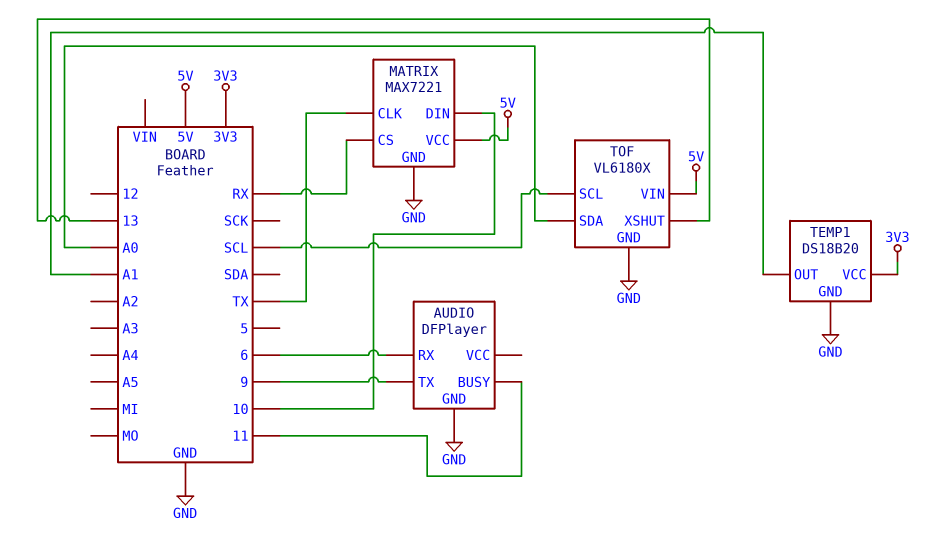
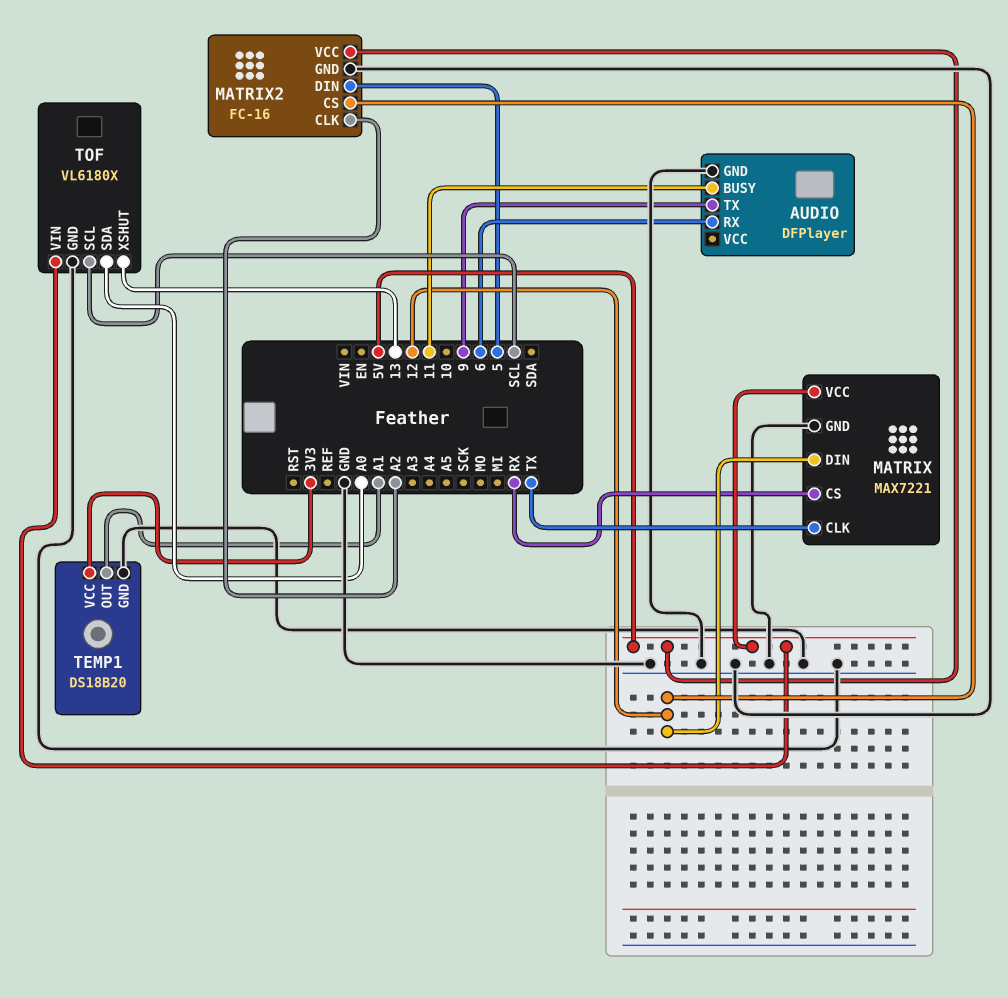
MATRIX pin DIN: 10 -> 12
MATRIX2: none -> FC-16
MATRIX2 pin CLK: none -> A2
MATRIX2 pin CS: none -> 12
MATRIX2 pin DIN: none -> 5
MATRIX2 pin GND: none -> GND
MATRIX2 pin VCC: none -> 5V

